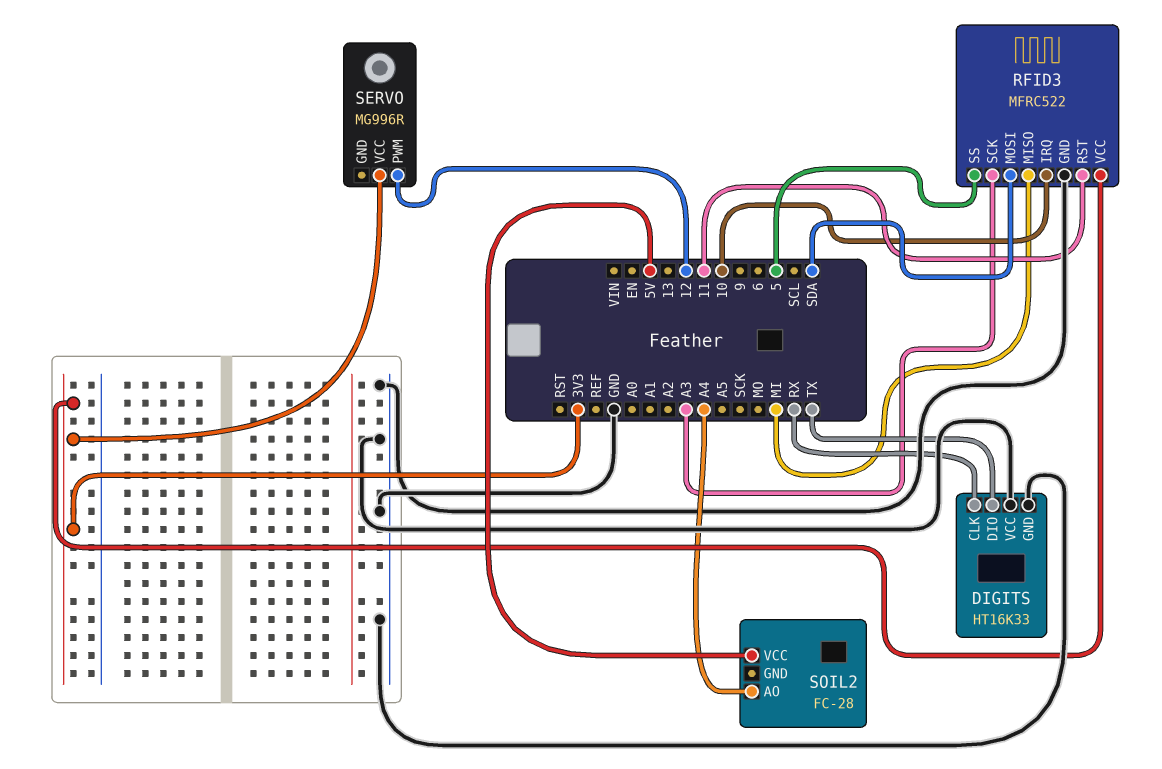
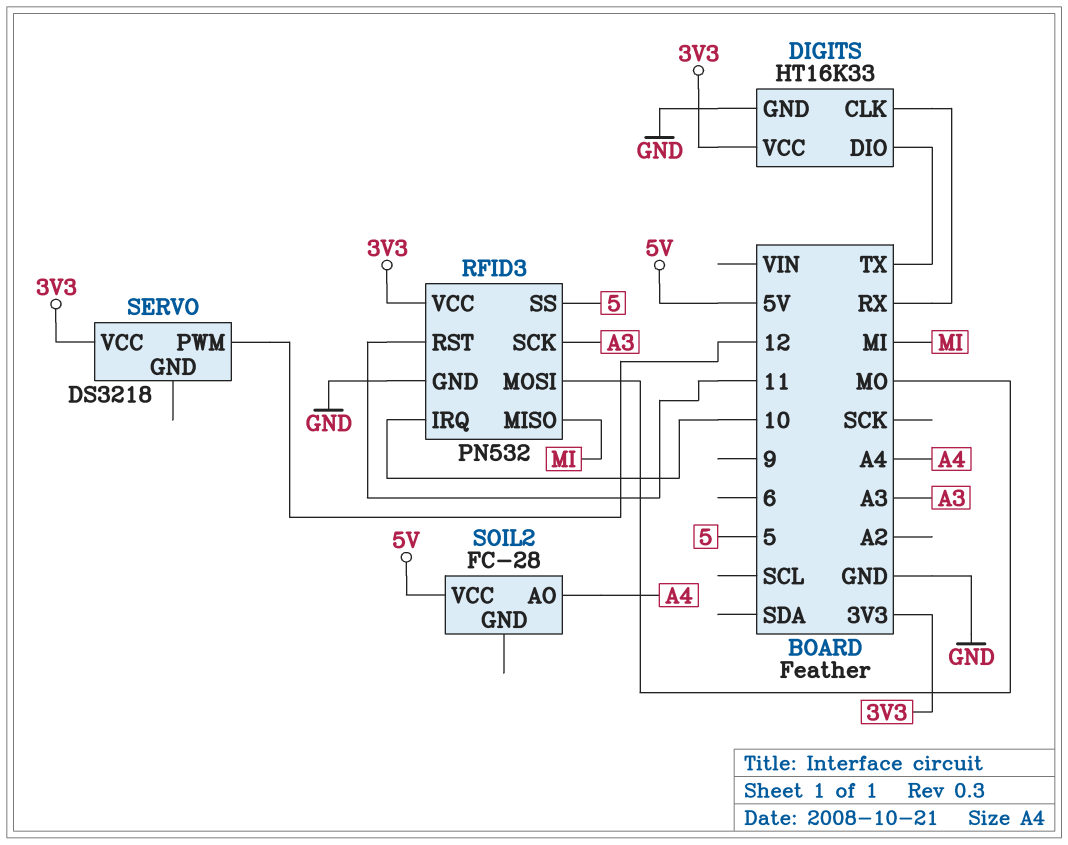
DIGITS pin VCC: GND -> 3V3
RFID3: MFRC522 -> PN532
RFID3 pin MOSI: SDA -> MO
SERVO: MG996R -> DS3218

